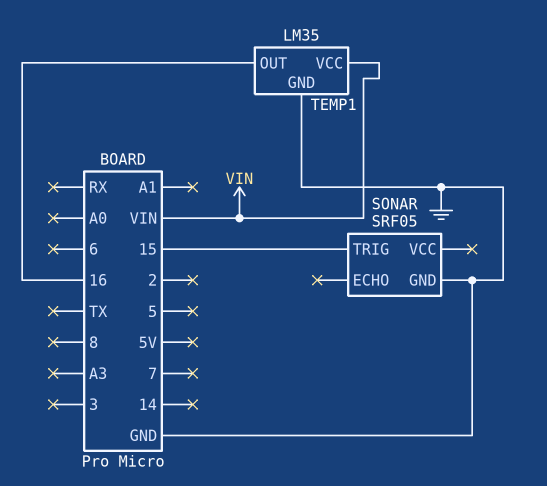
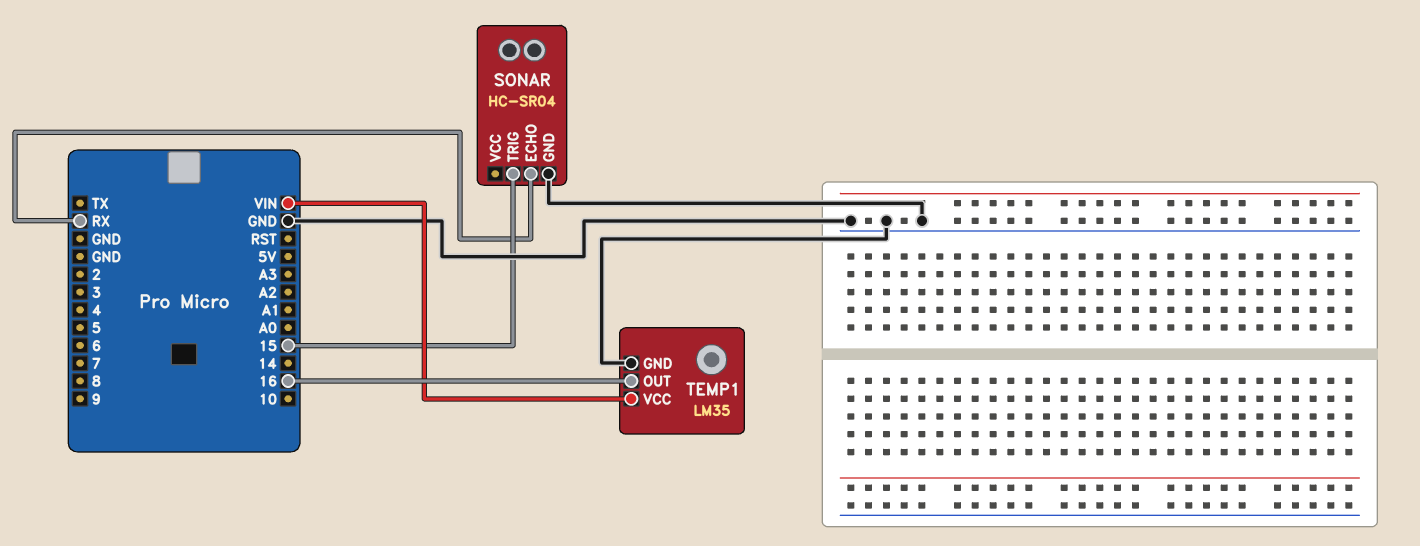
SONAR: SRF05 -> HC-SR04
SONAR pin ECHO: none -> RX

